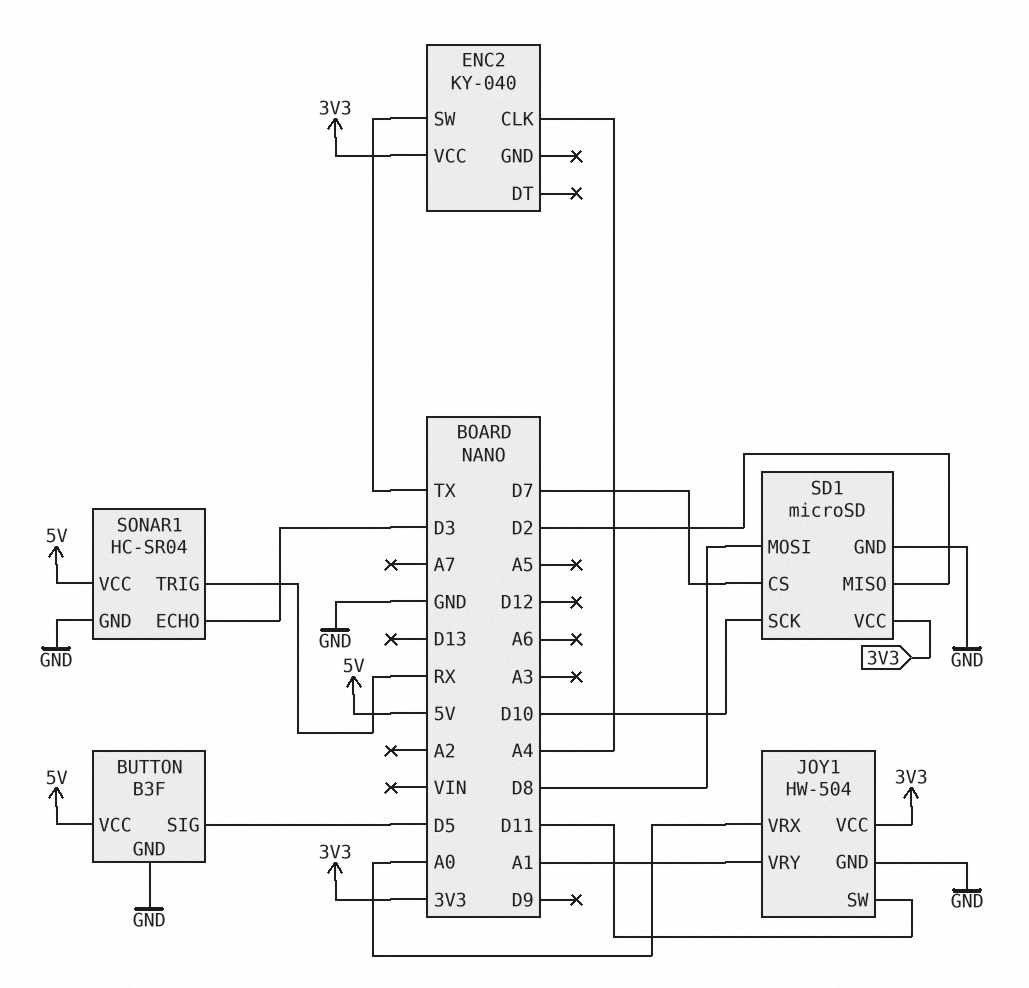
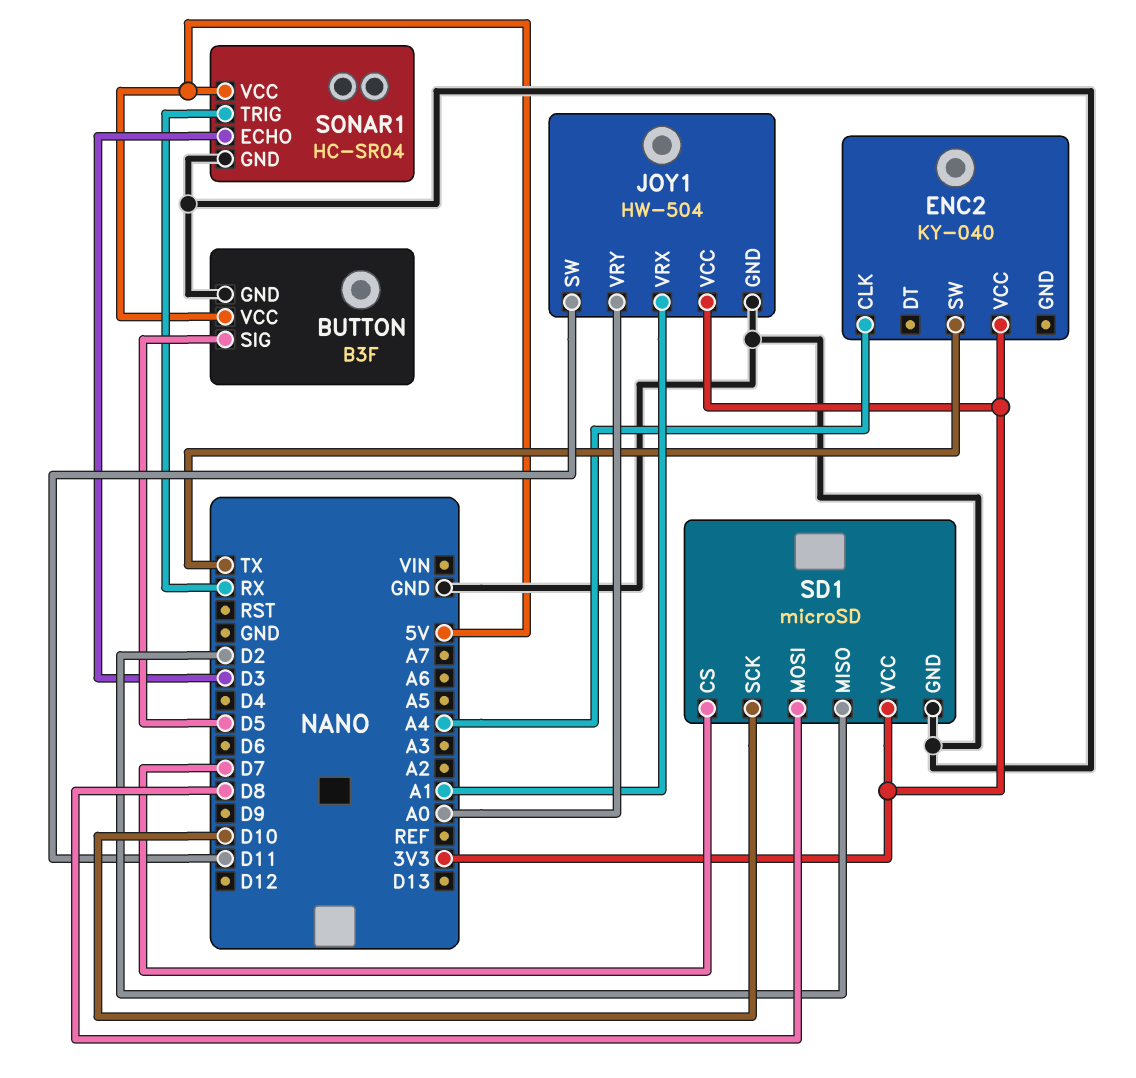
JOY1 pin VRX: A0 -> A1
JOY1 pin VRY: A1 -> A0

